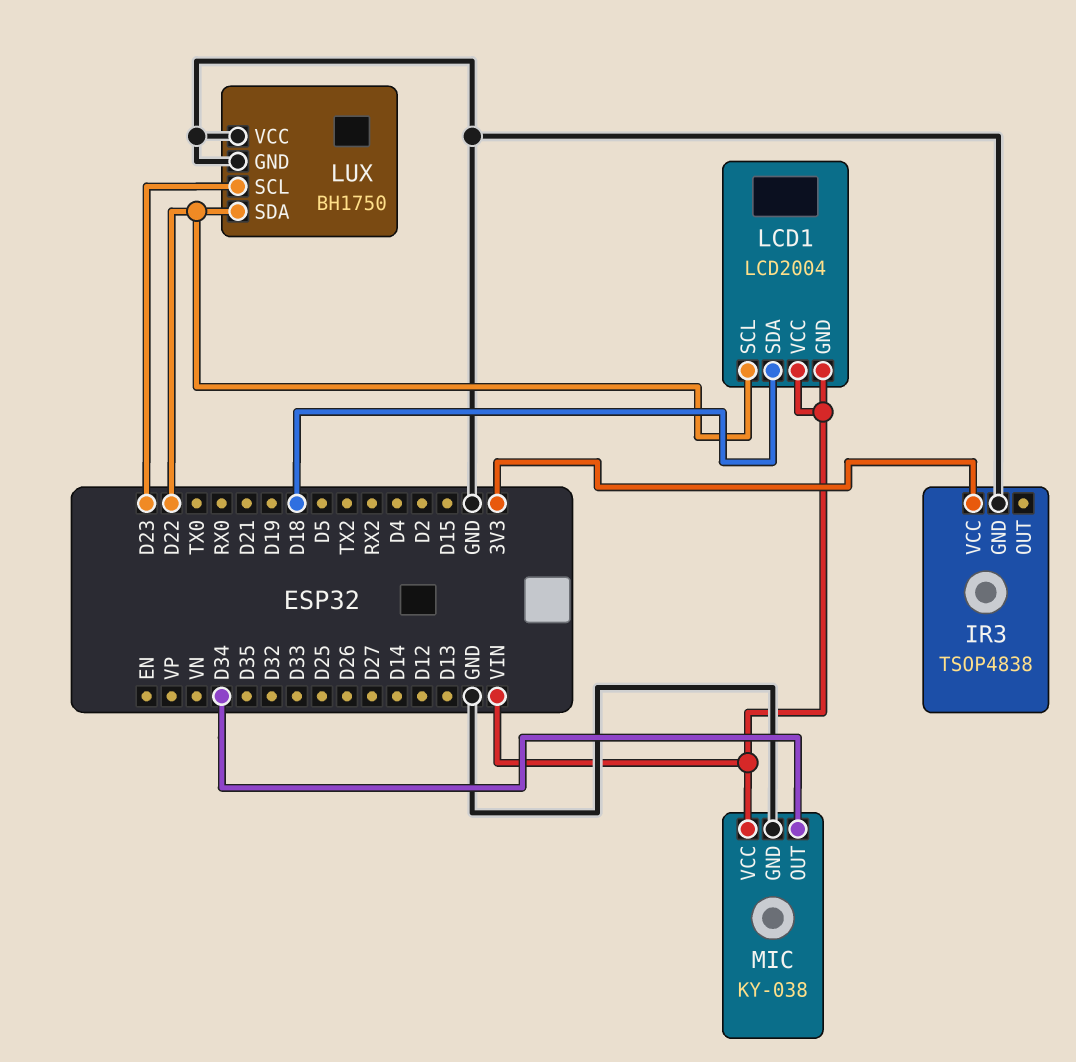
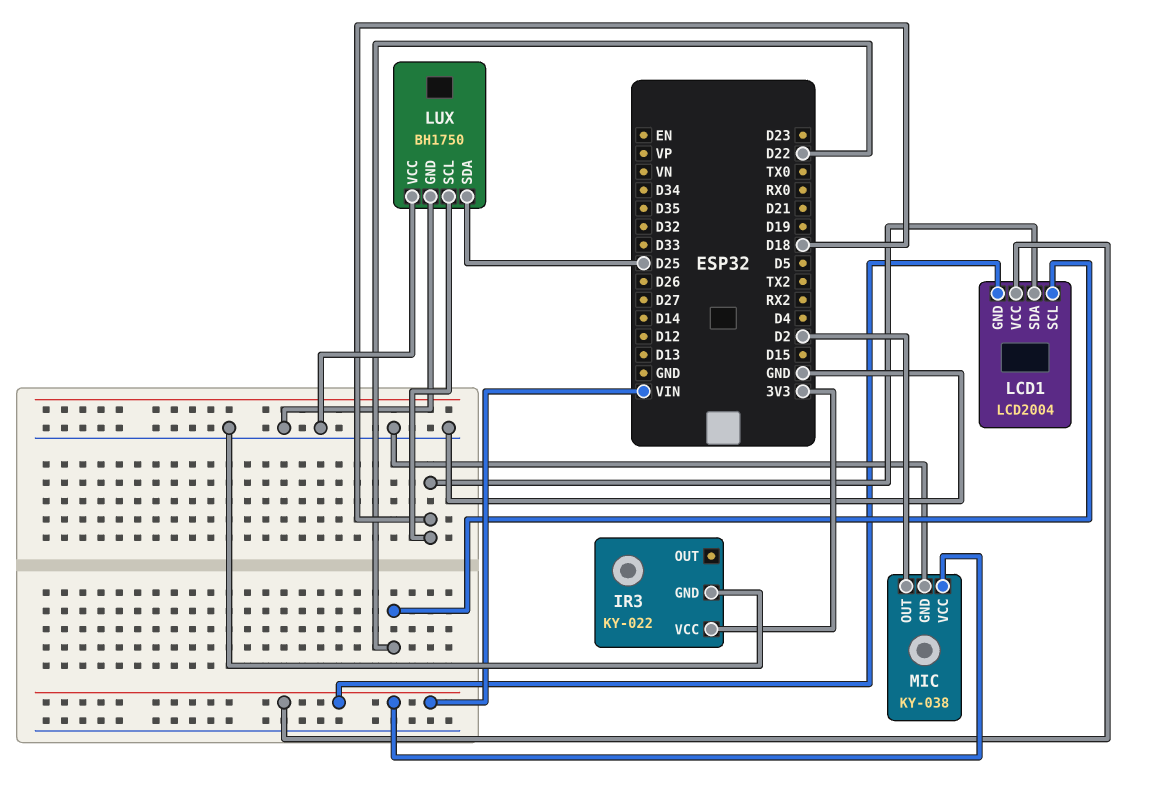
IR3: TSOP4838 -> KY-022
LUX pin SCL: D23 -> D18
LUX pin SDA: D22 -> D25
MIC pin OUT: D34 -> D2

